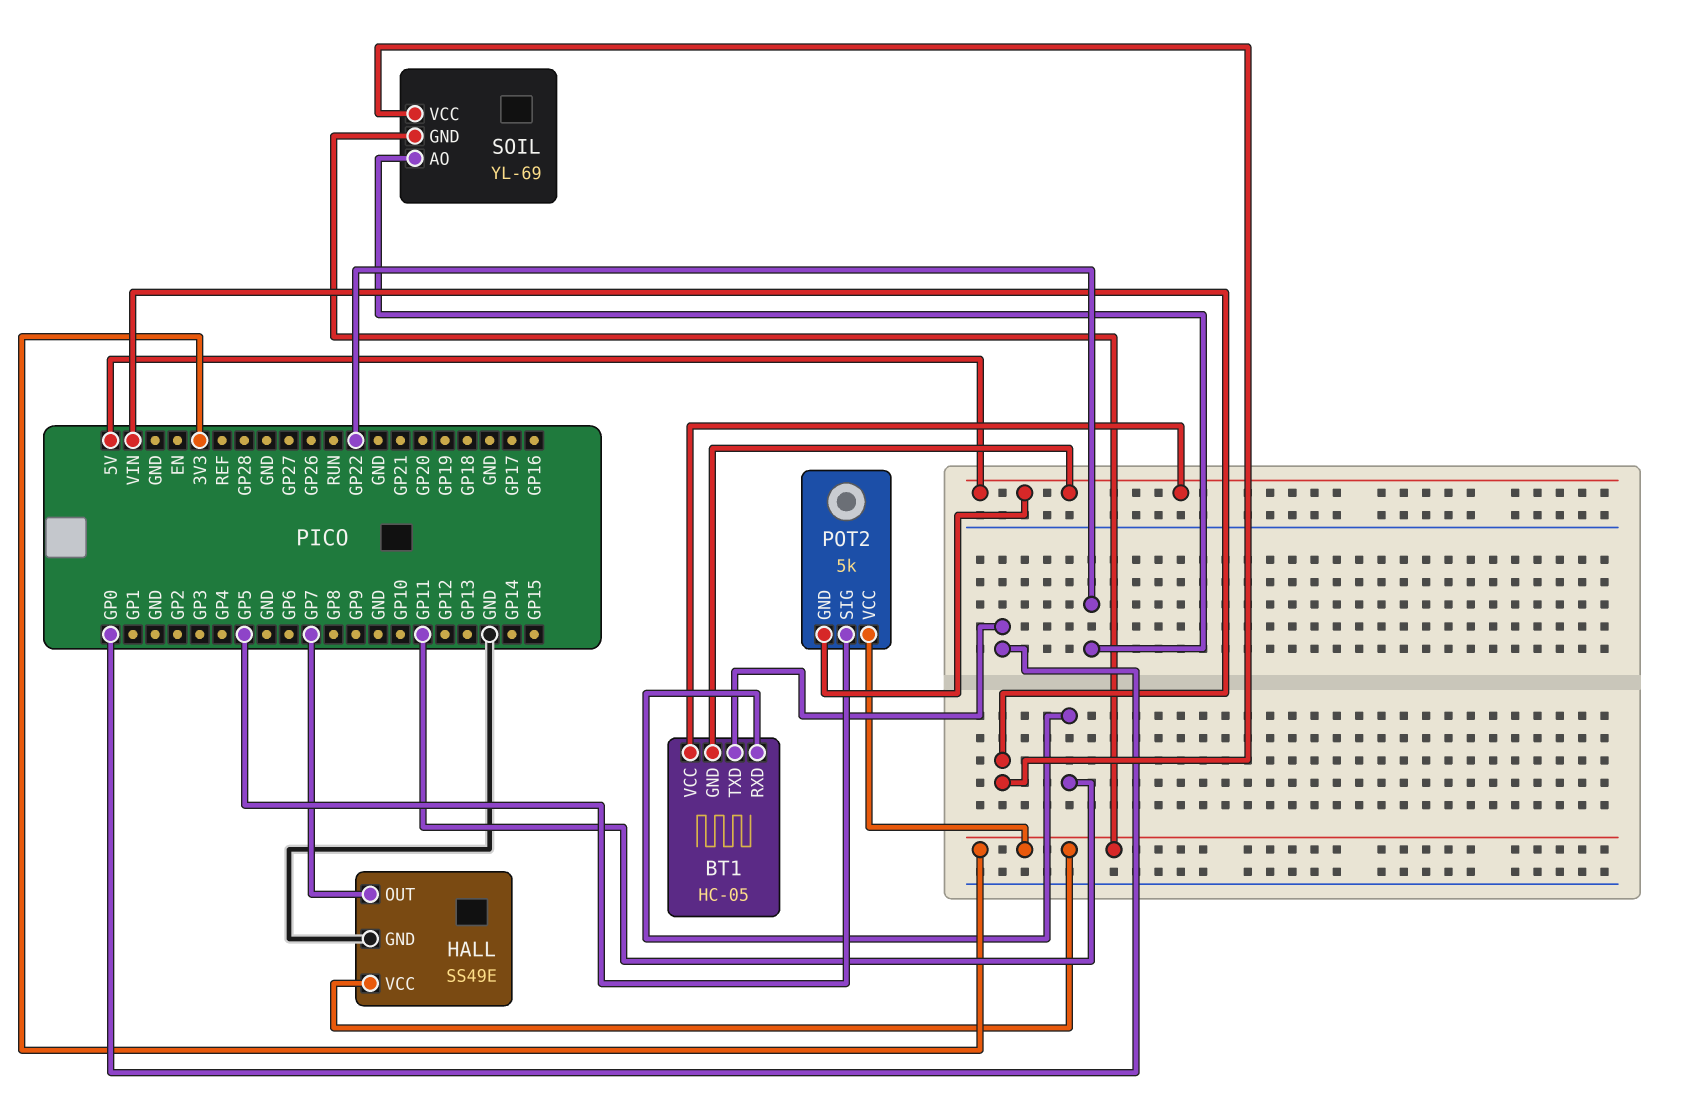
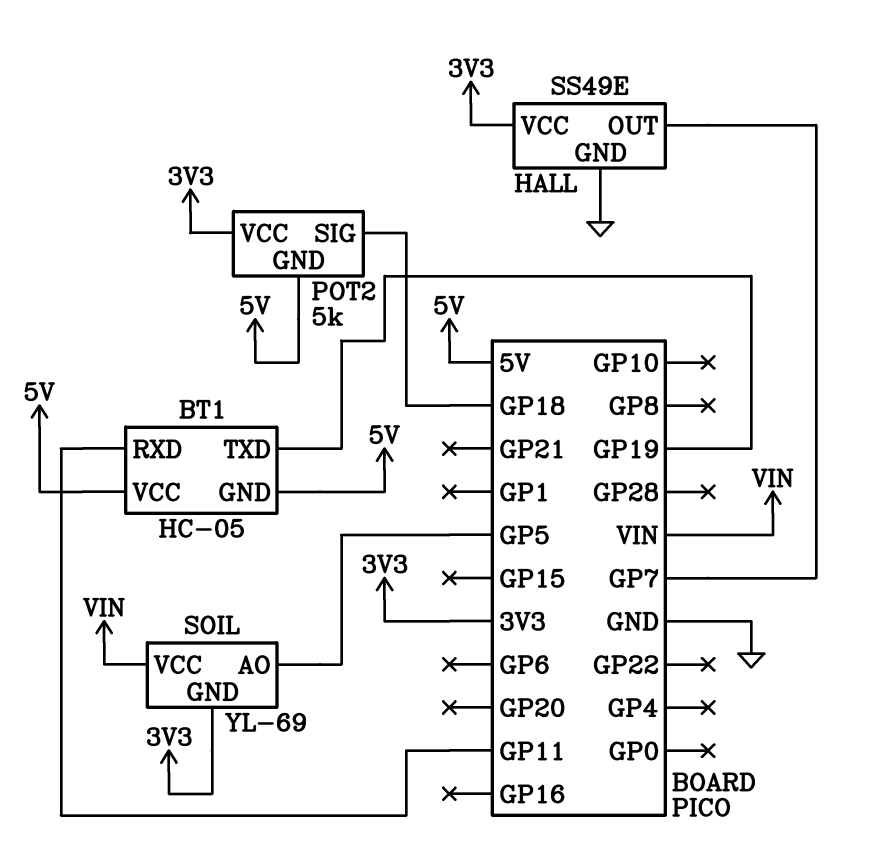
BT1 pin TXD: GP0 -> GP19
POT2 pin SIG: GP5 -> GP18
SOIL pin AO: GP22 -> GP5

